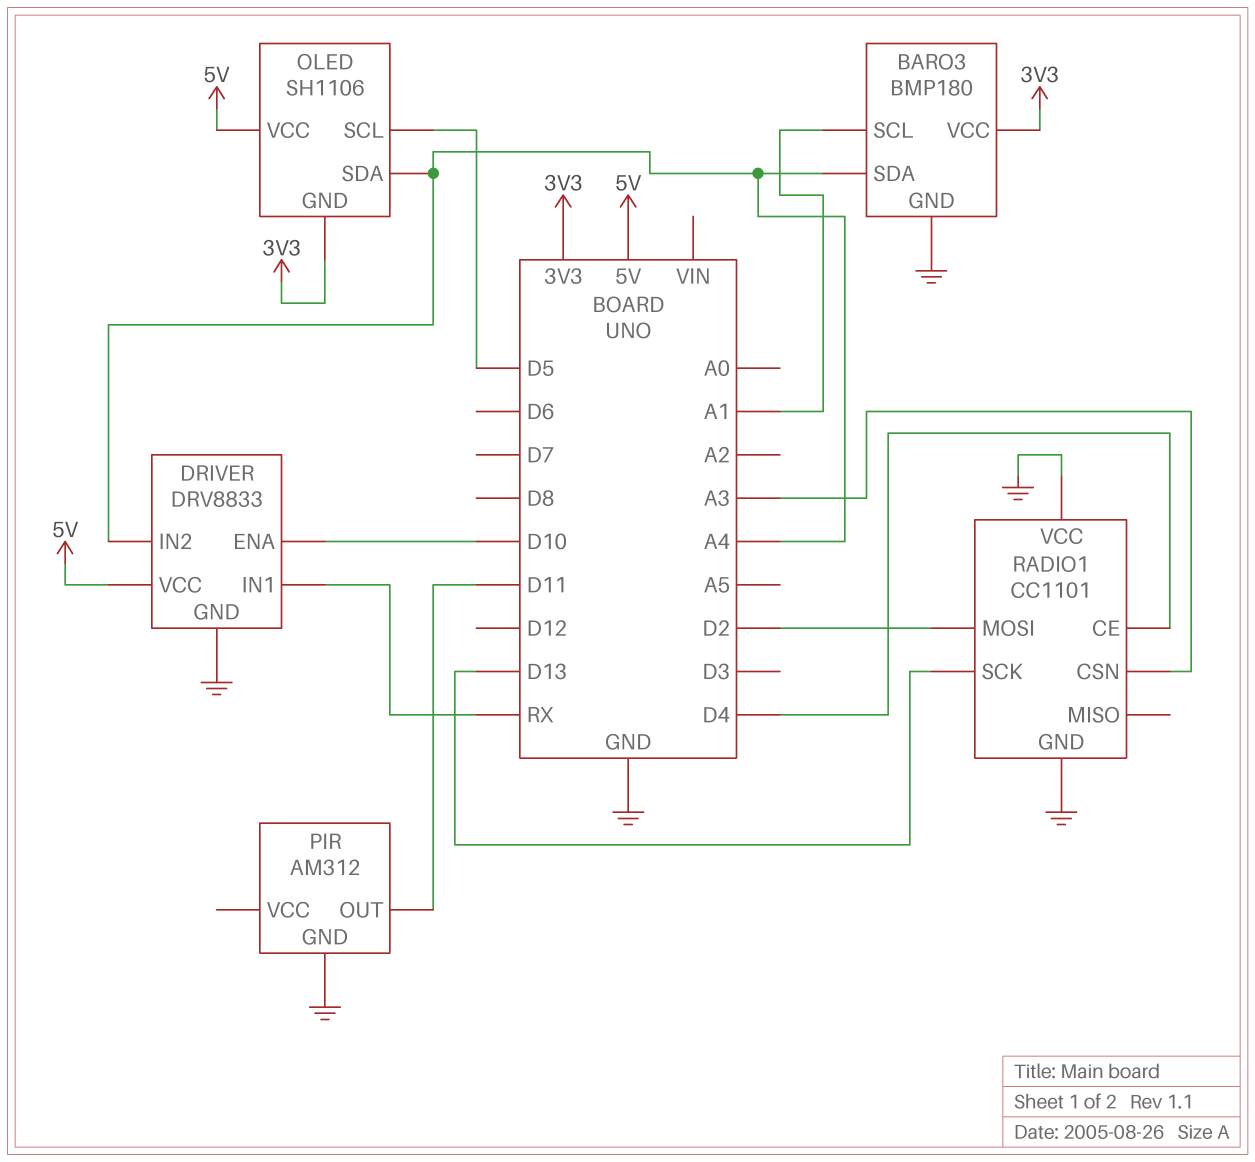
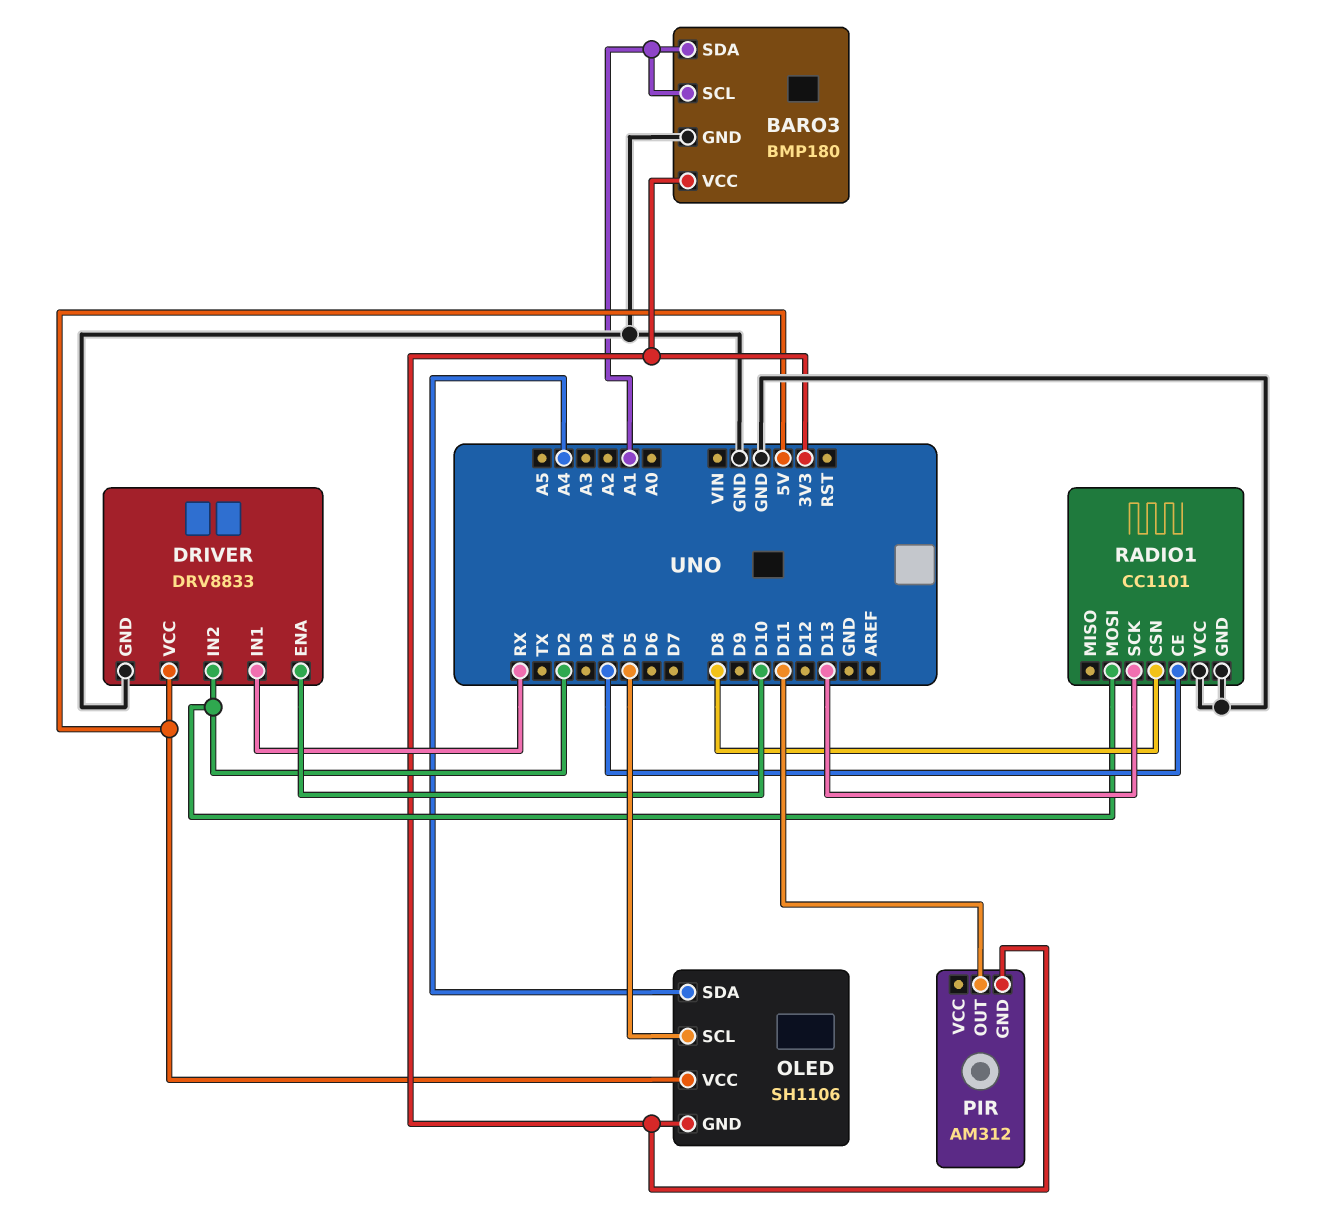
BARO3 pin SDA: A4 -> A1
DRIVER pin IN2: A4 -> D2
PIR pin GND: GND -> 3V3
RADIO1 pin CSN: A3 -> D8

